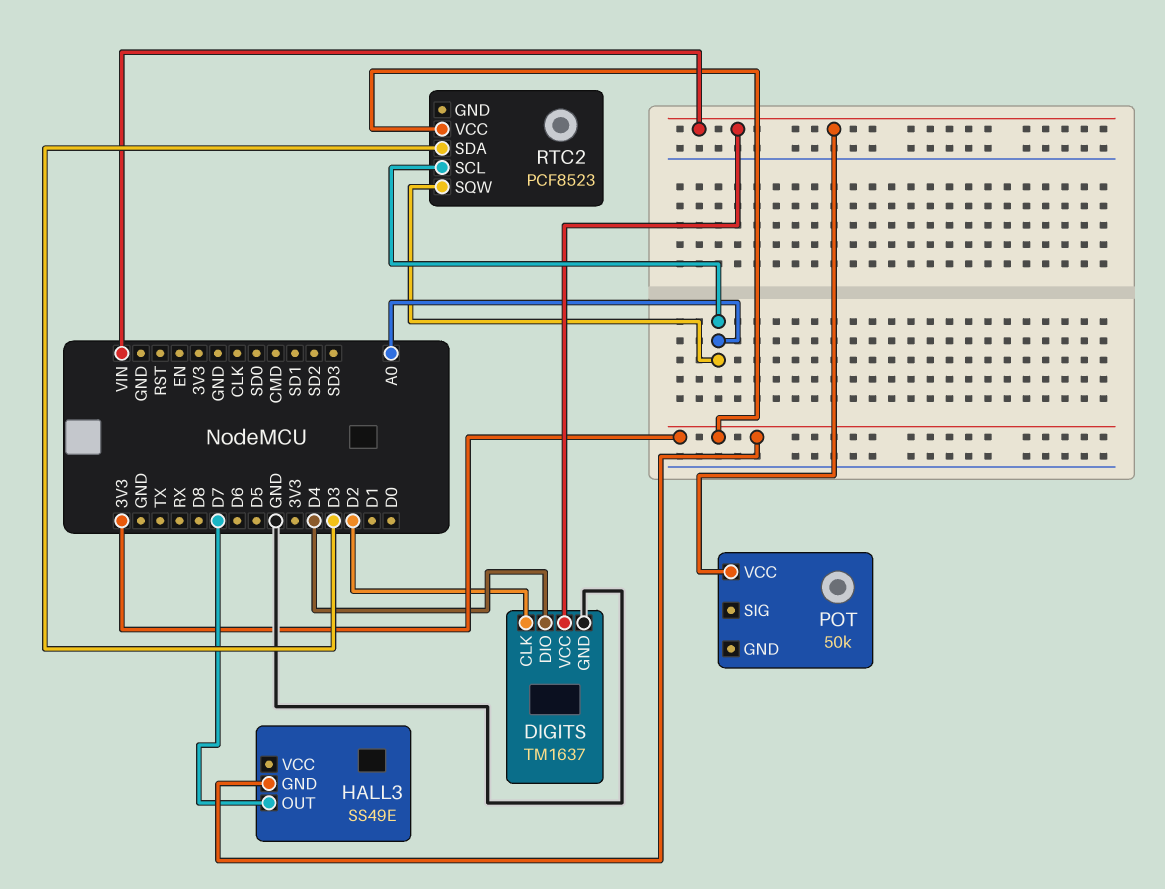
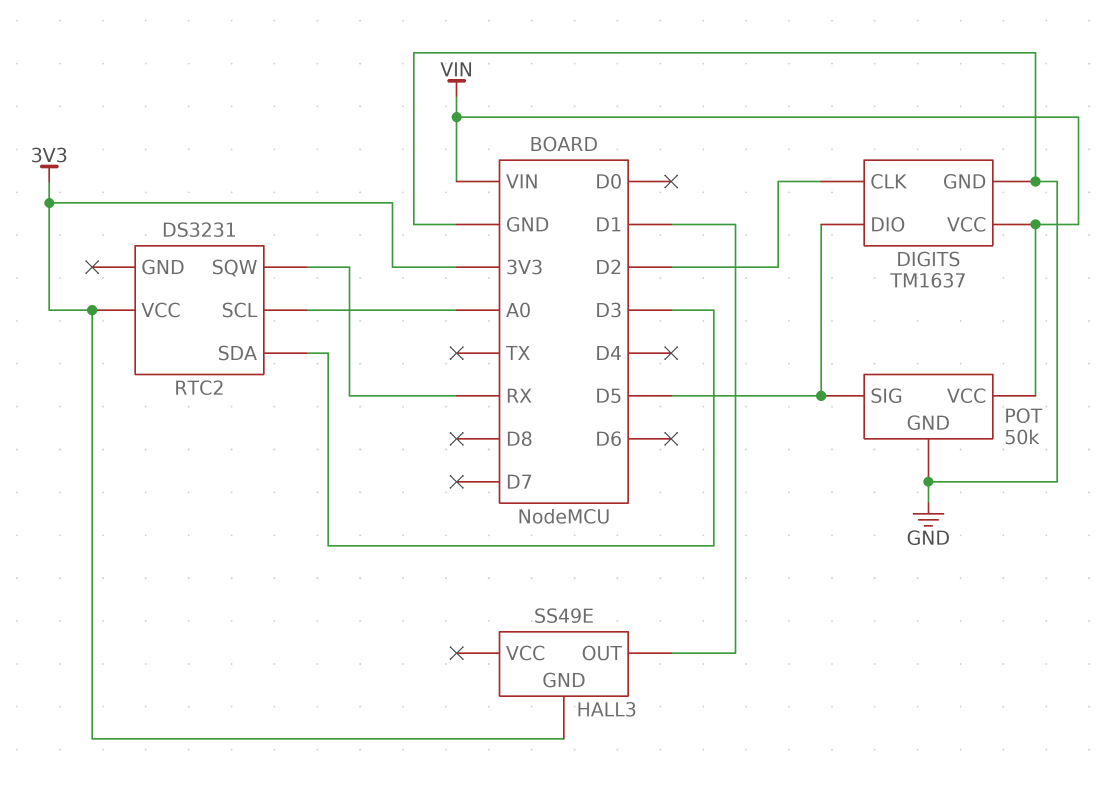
DIGITS pin DIO: D4 -> D5
HALL3 pin OUT: D7 -> D1
POT pin GND: none -> GND
POT pin SIG: none -> D5
RTC2: PCF8523 -> DS3231
RTC2 pin SQW: A0 -> RX

